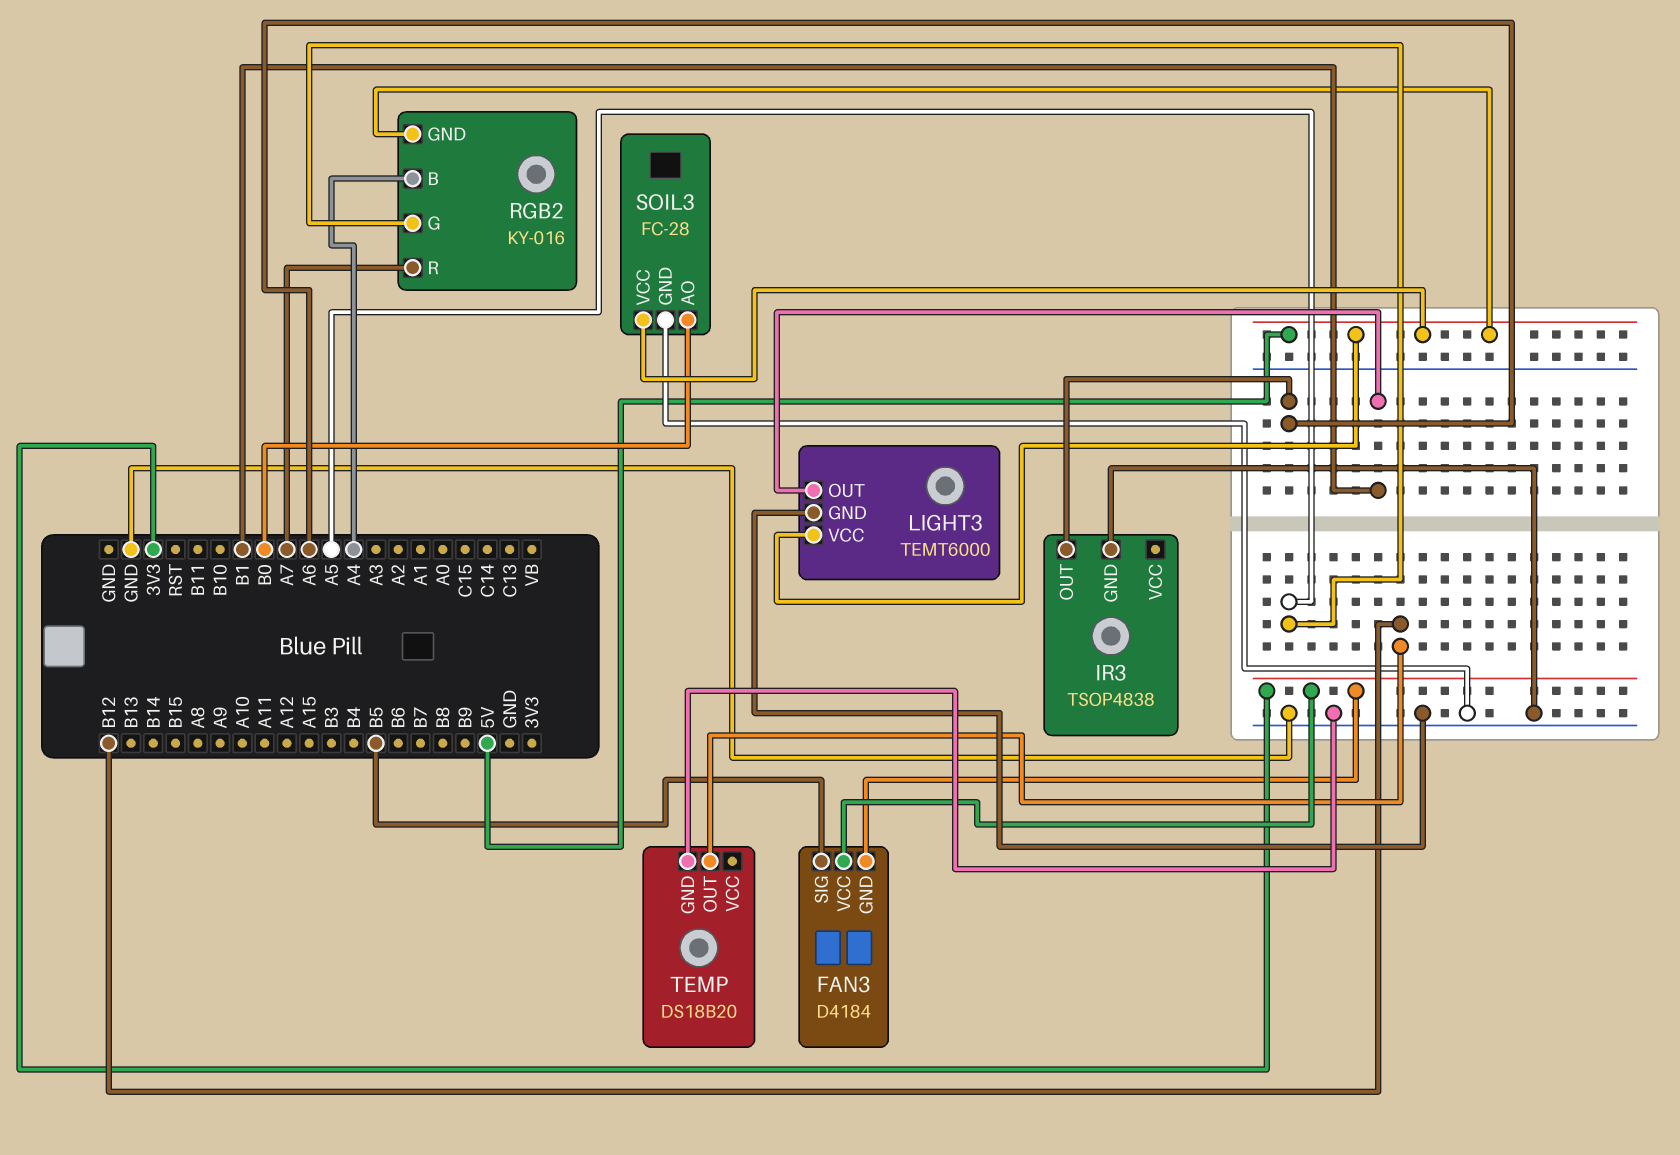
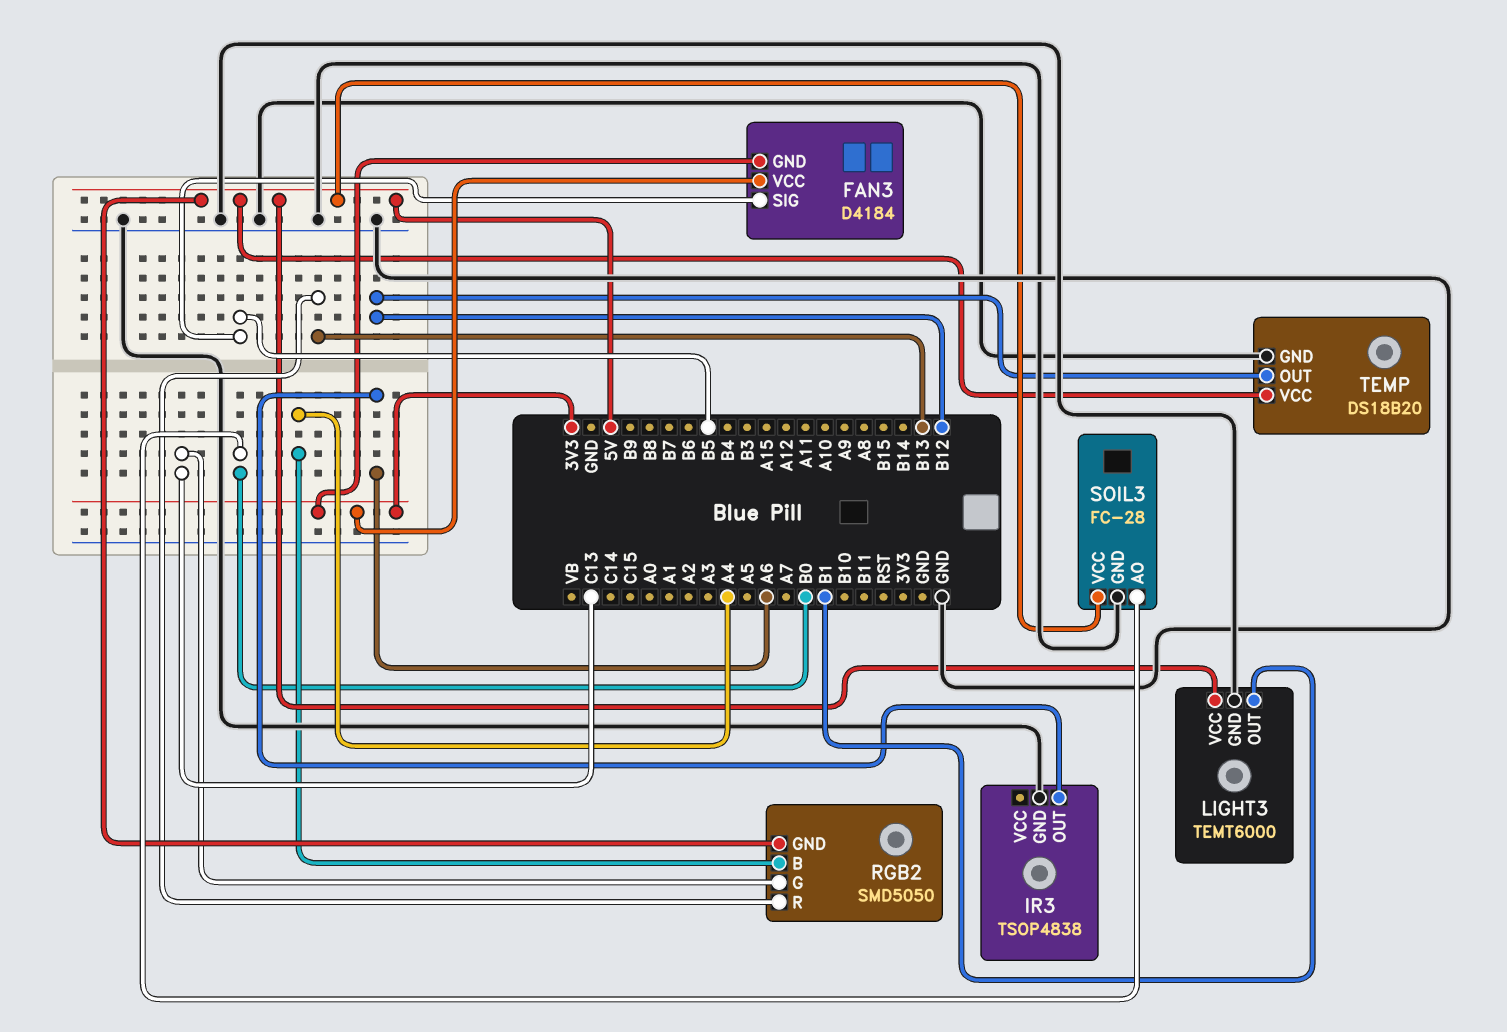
RGB2: KY-016 -> SMD5050
RGB2 pin G: A5 -> C13
RGB2 pin R: A7 -> B13
TEMP pin VCC: none -> 5V

